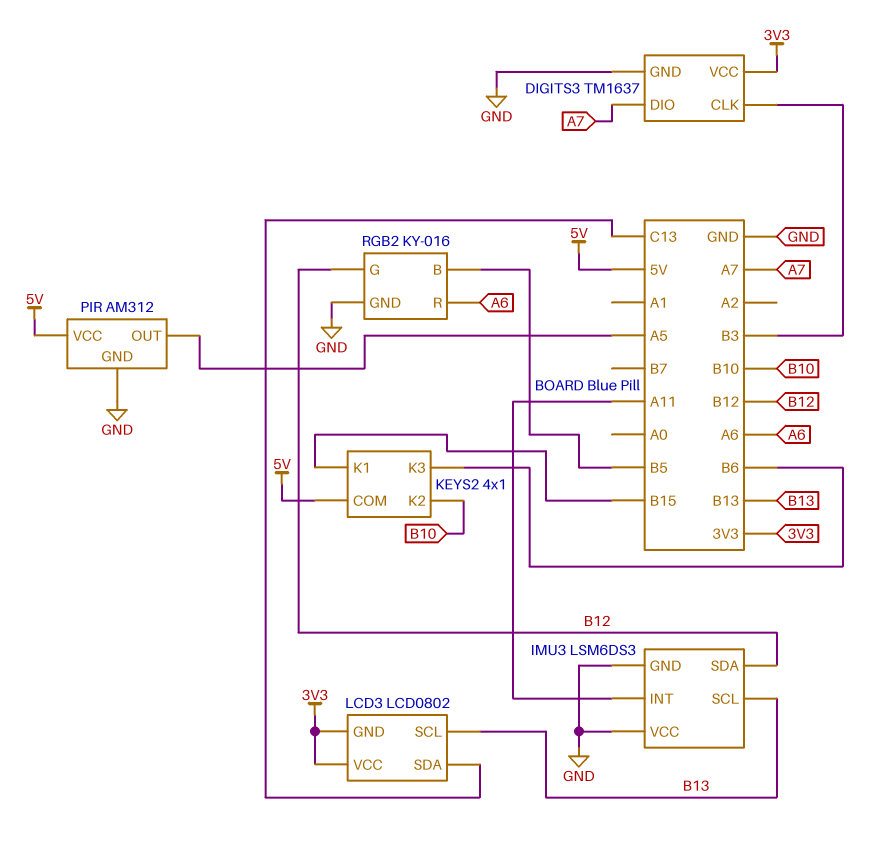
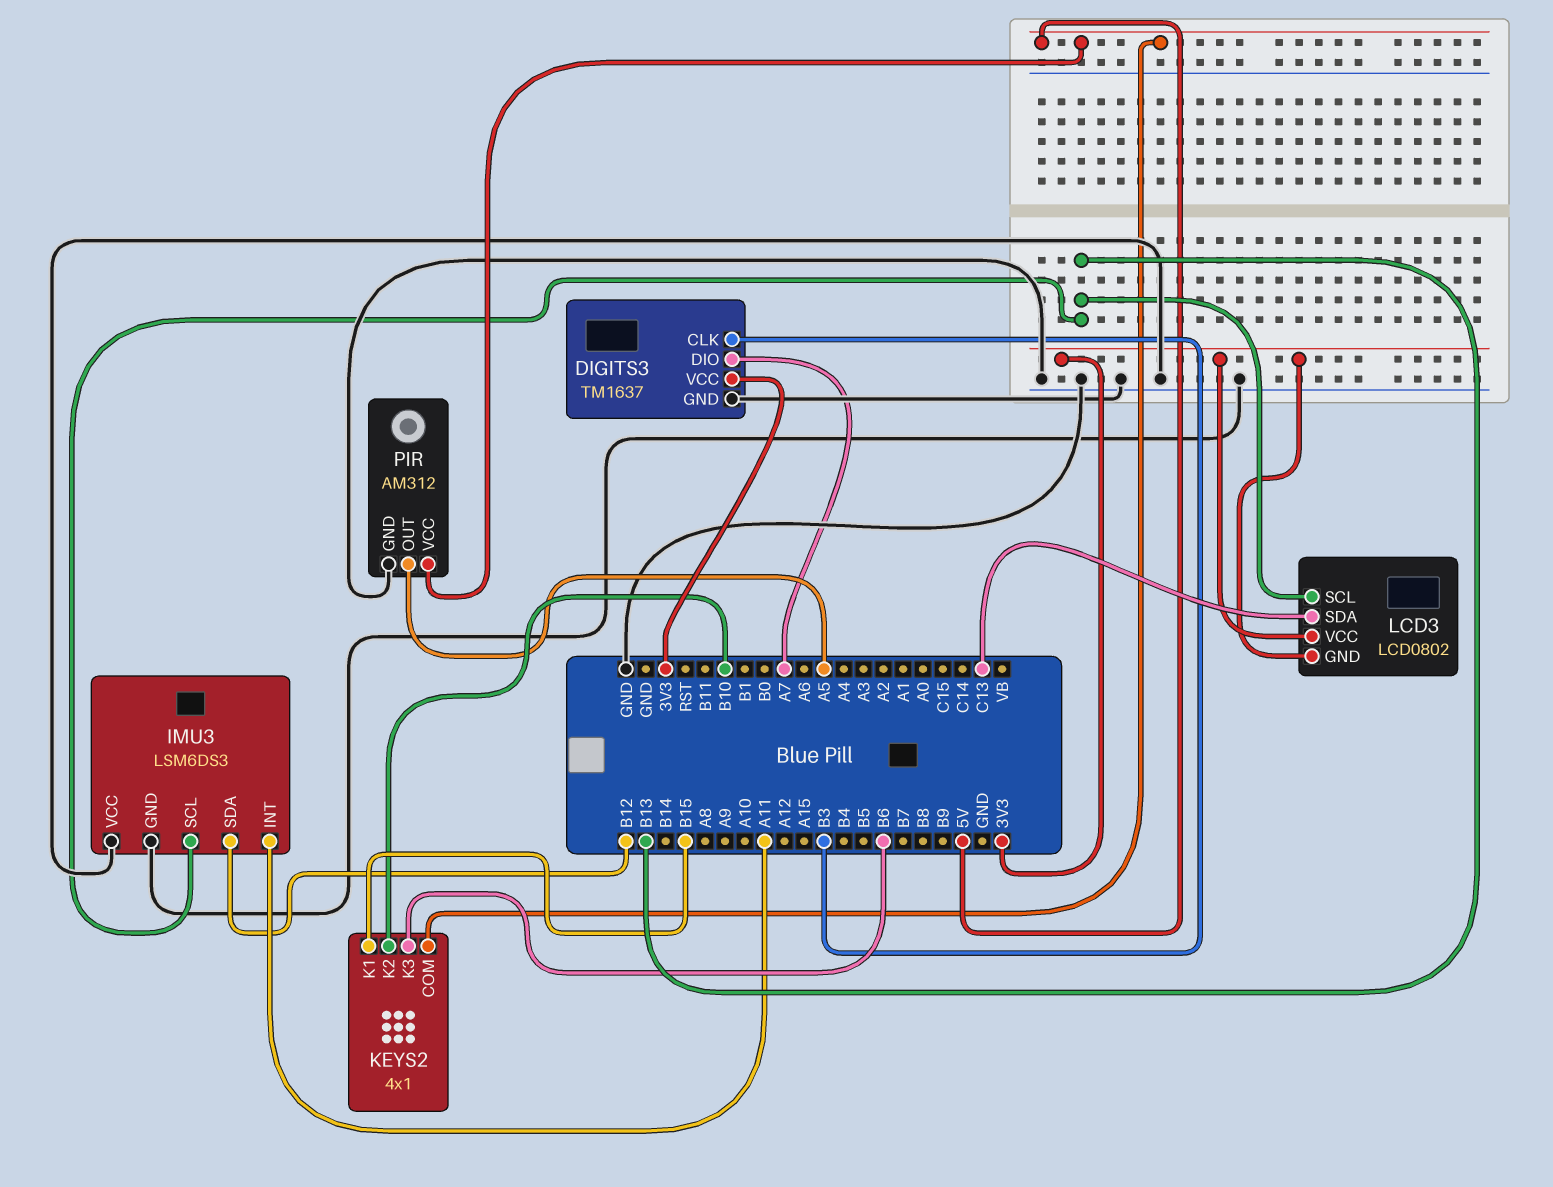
RGB2: KY-016 -> none
RGB2 pin B: B5 -> none
RGB2 pin G: B12 -> none
RGB2 pin GND: GND -> none
RGB2 pin R: A6 -> none

